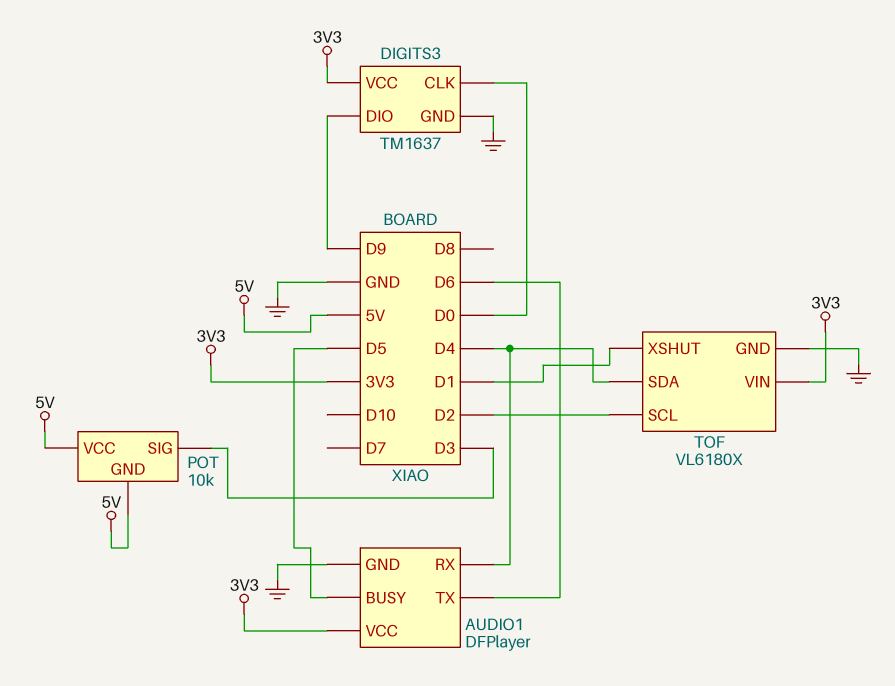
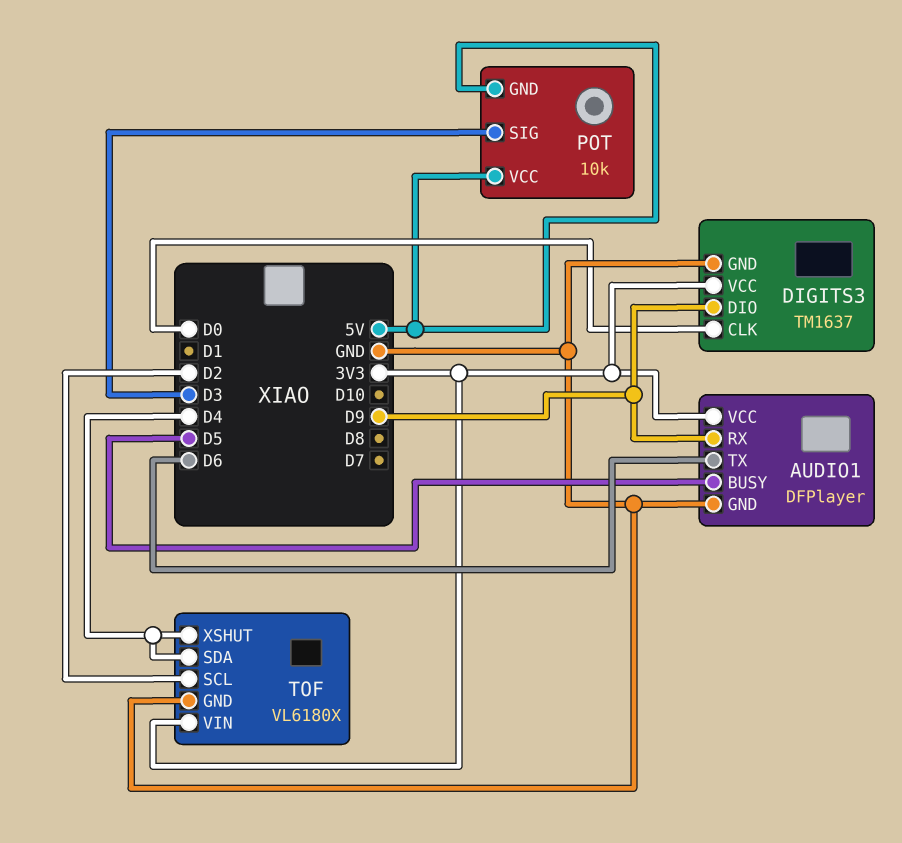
AUDIO1 pin RX: D4 -> D9
TOF pin XSHUT: D1 -> D4

